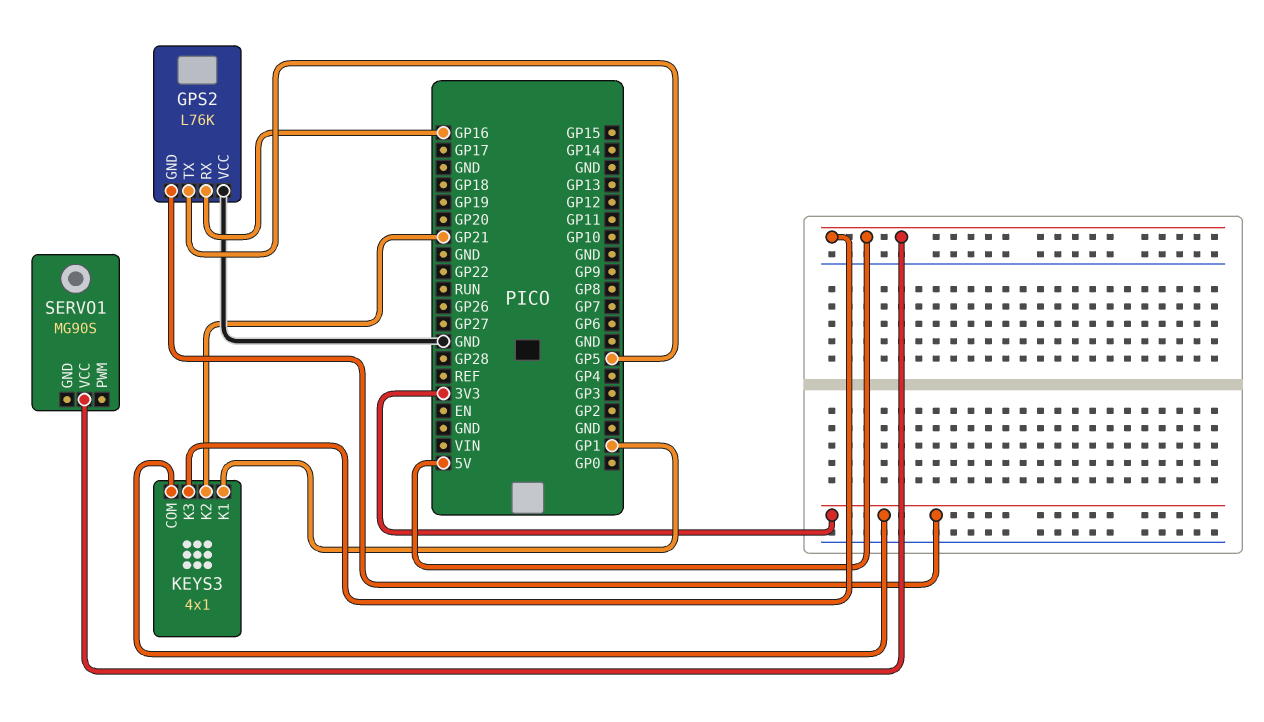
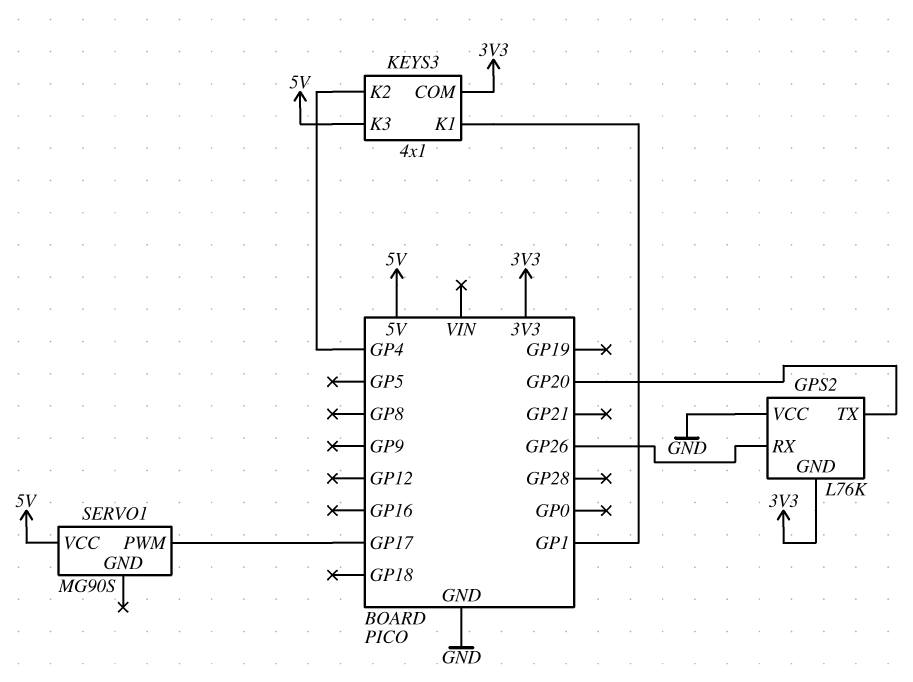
GPS2 pin RX: GP16 -> GP26
GPS2 pin TX: GP5 -> GP20
KEYS3 pin K2: GP21 -> GP4
SERVO1 pin PWM: none -> GP17

